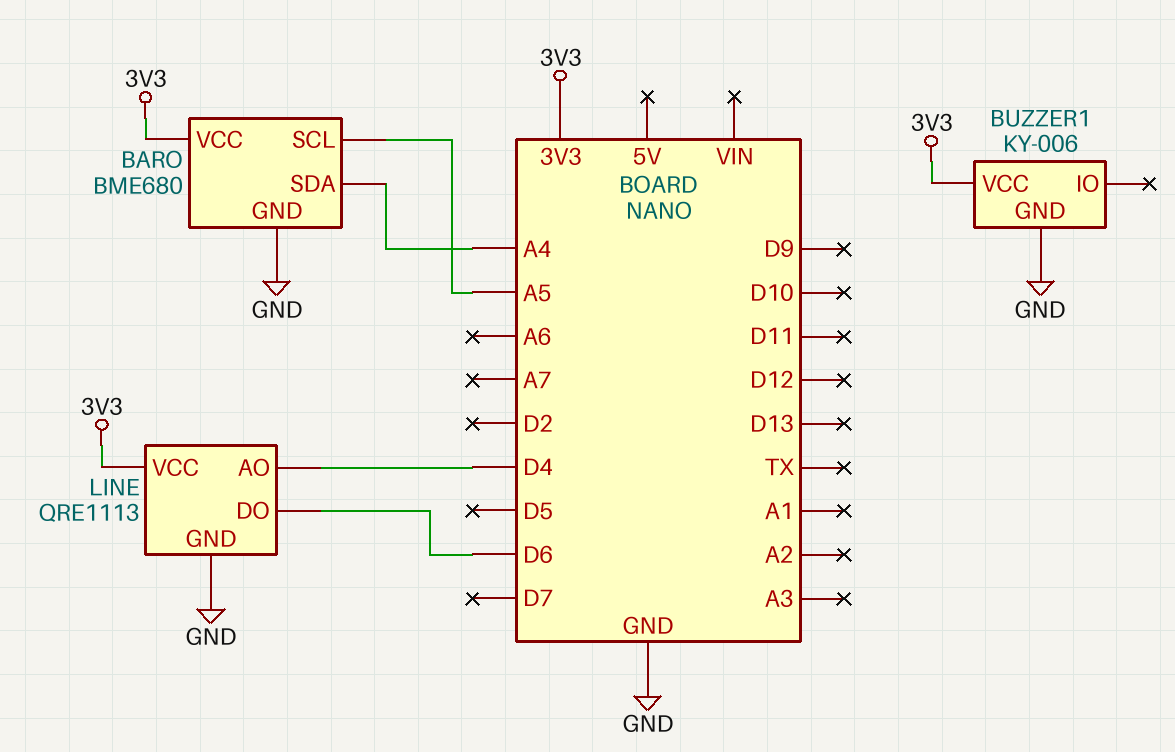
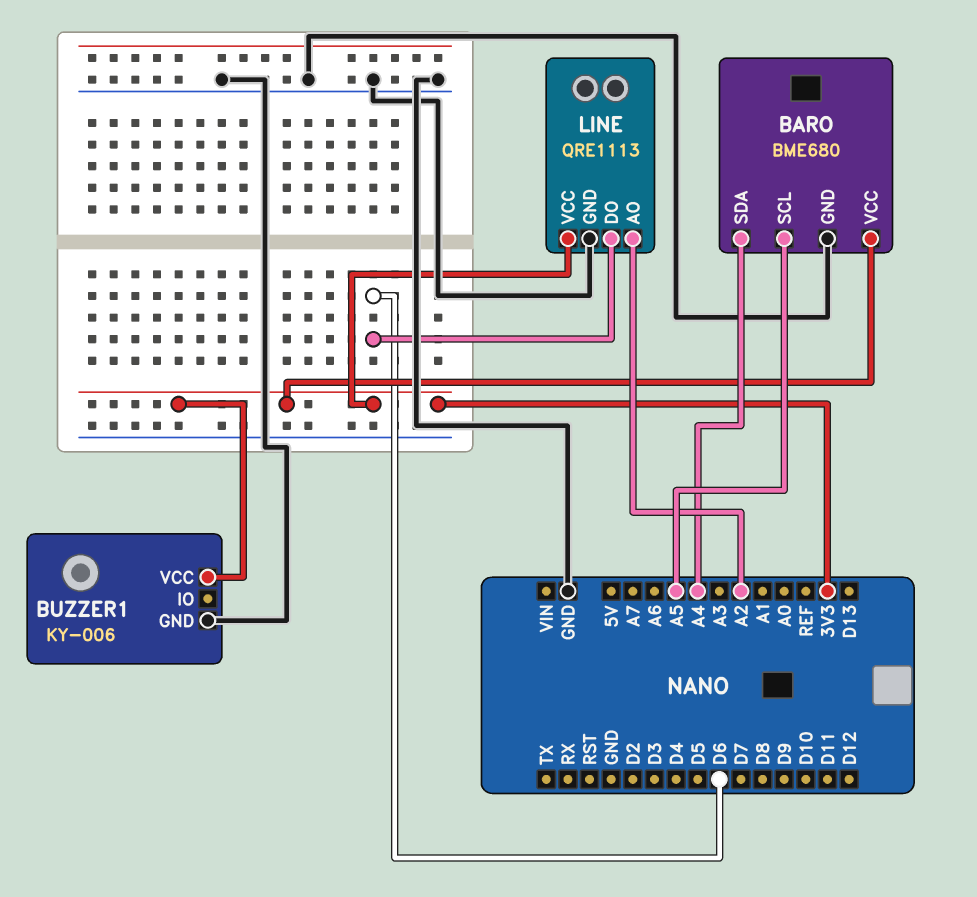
LINE pin AO: D4 -> A2

